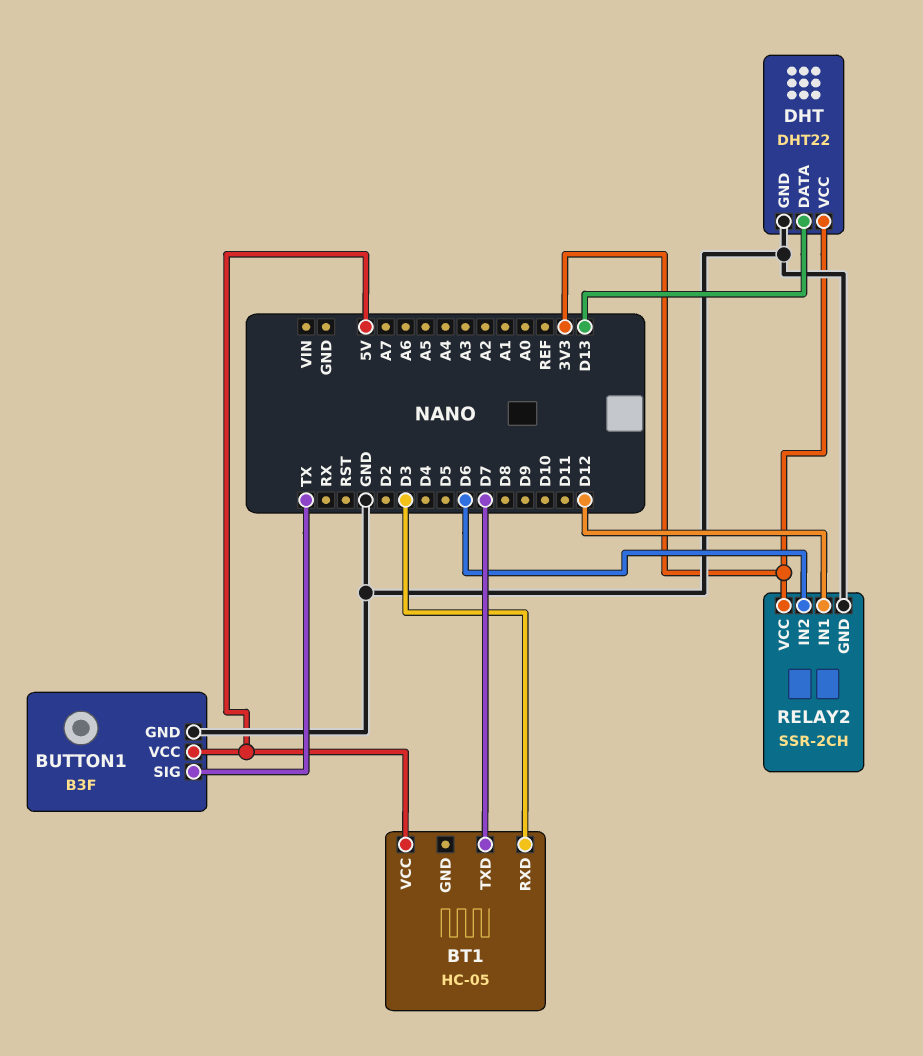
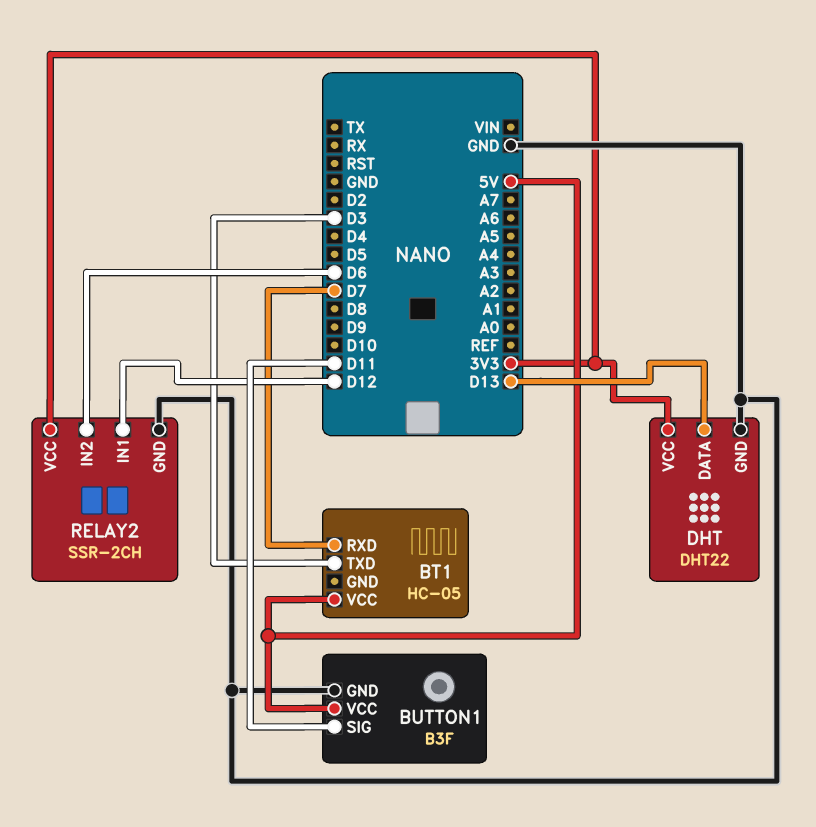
BT1 pin RXD: D3 -> D7
BT1 pin TXD: D7 -> D3
BUTTON1 pin SIG: TX -> D11

